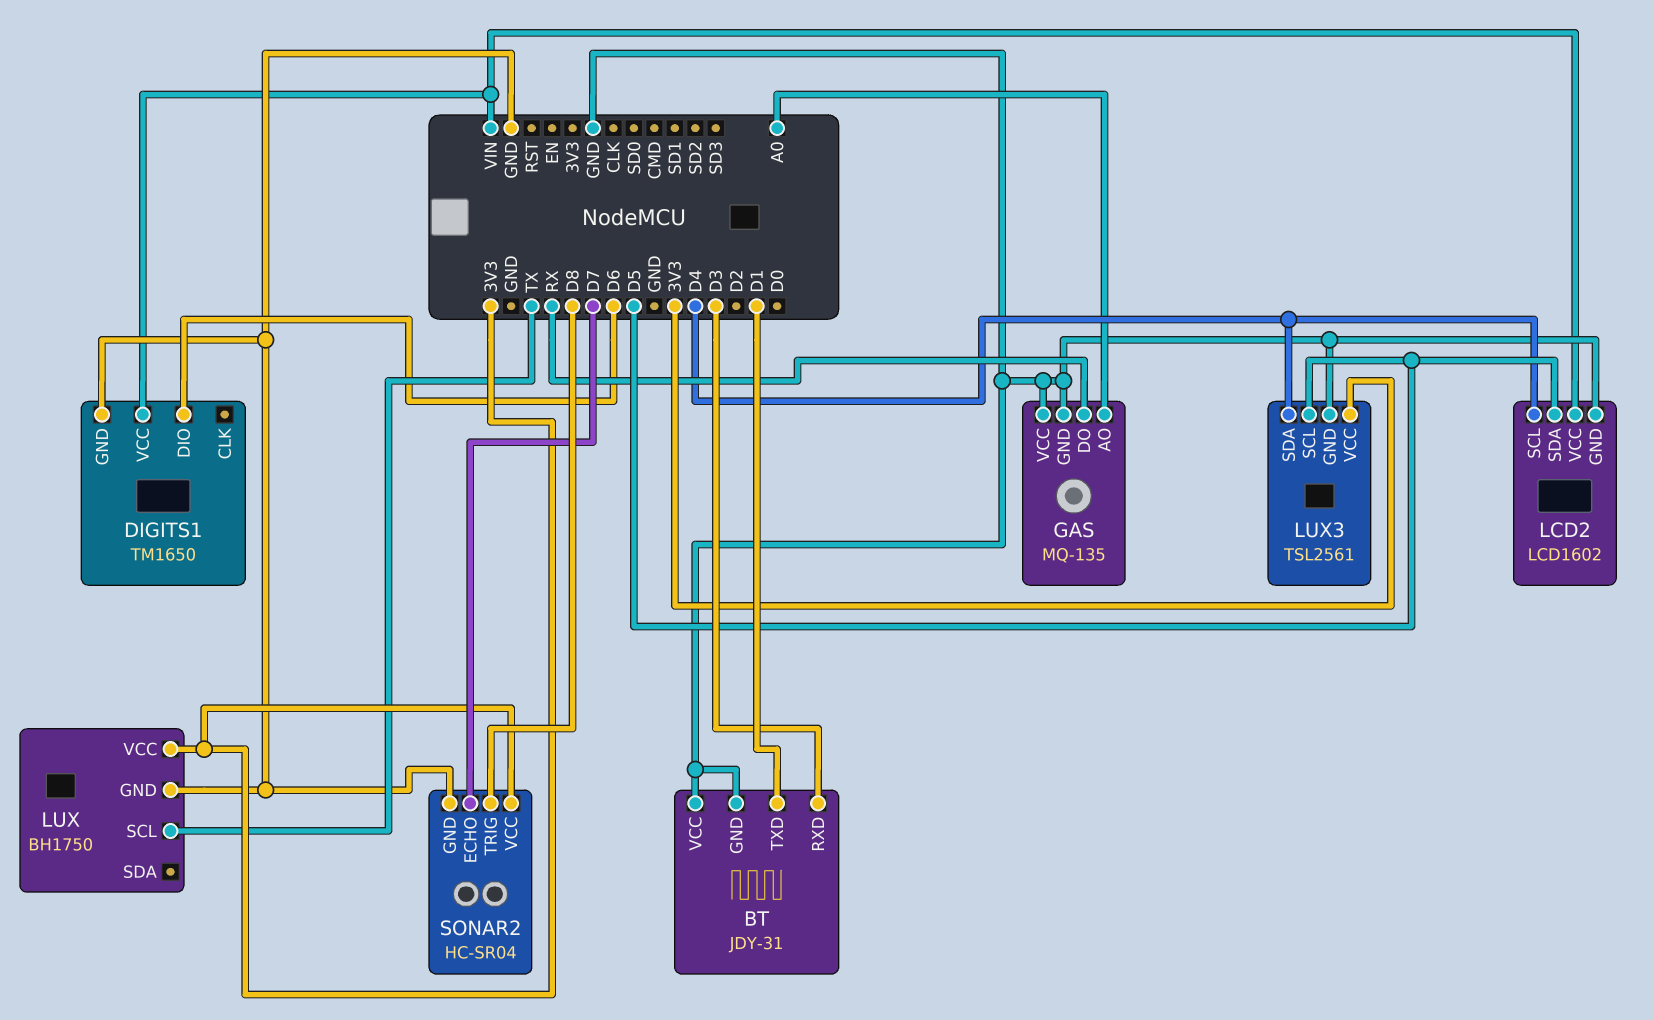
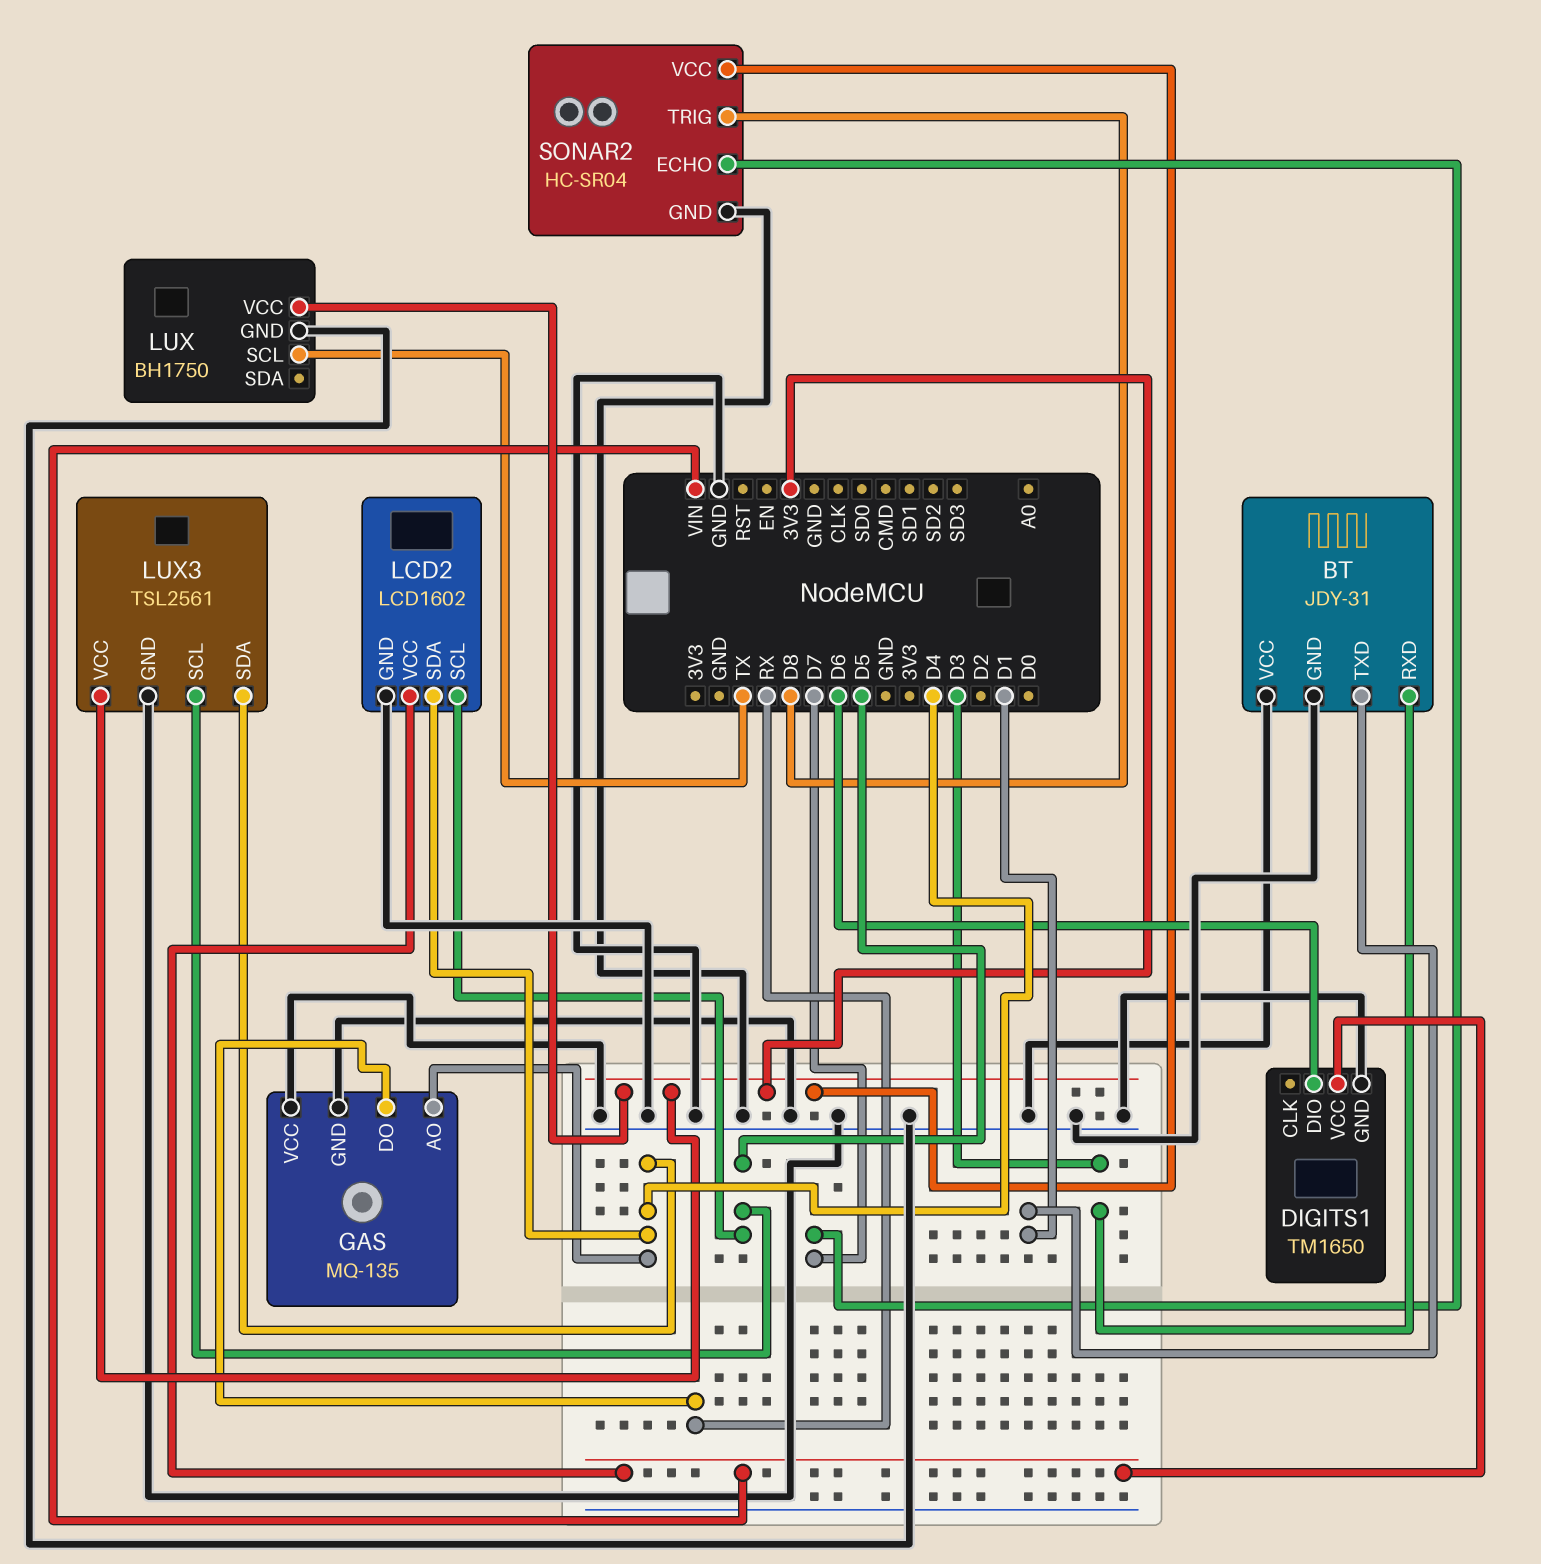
GAS pin AO: A0 -> D4
LCD2 pin SCL: D4 -> D5
LCD2 pin SDA: D5 -> D4

